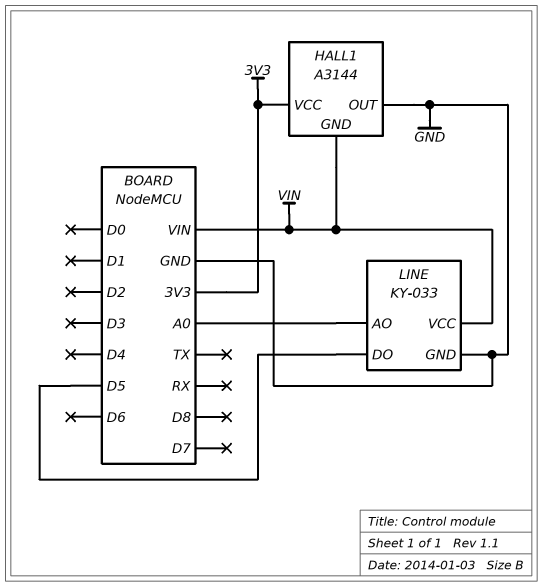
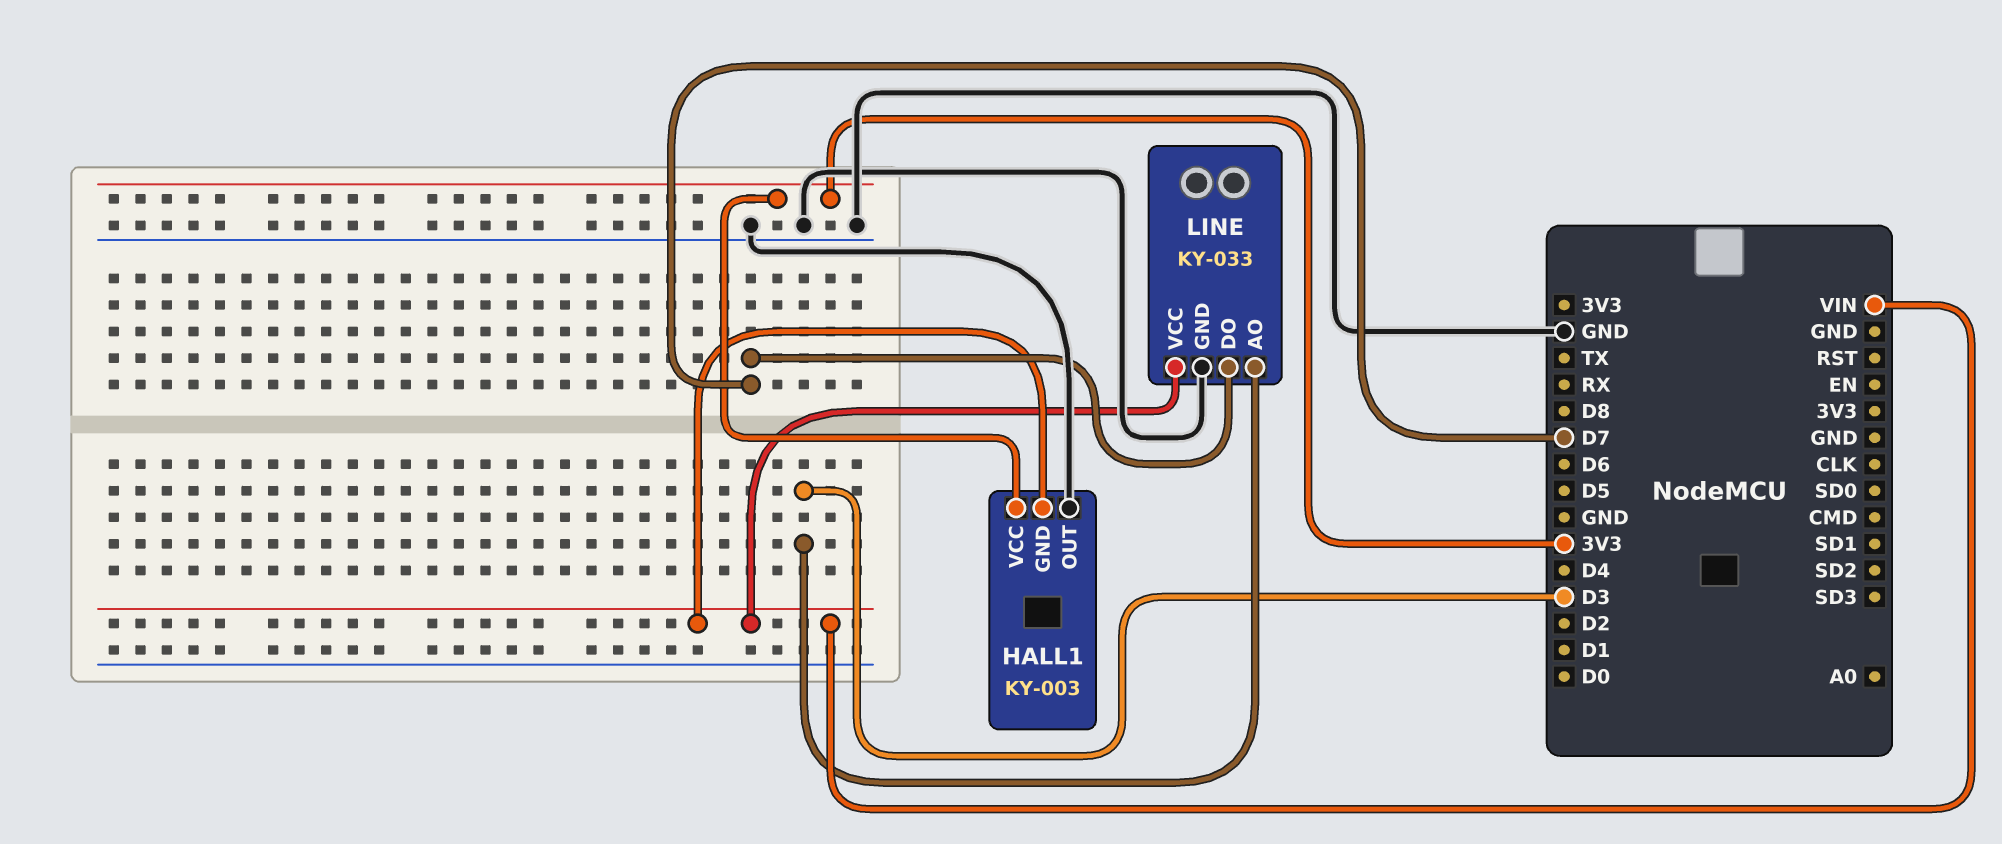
HALL1: A3144 -> KY-003
LINE pin AO: A0 -> D3
LINE pin DO: D5 -> D7

